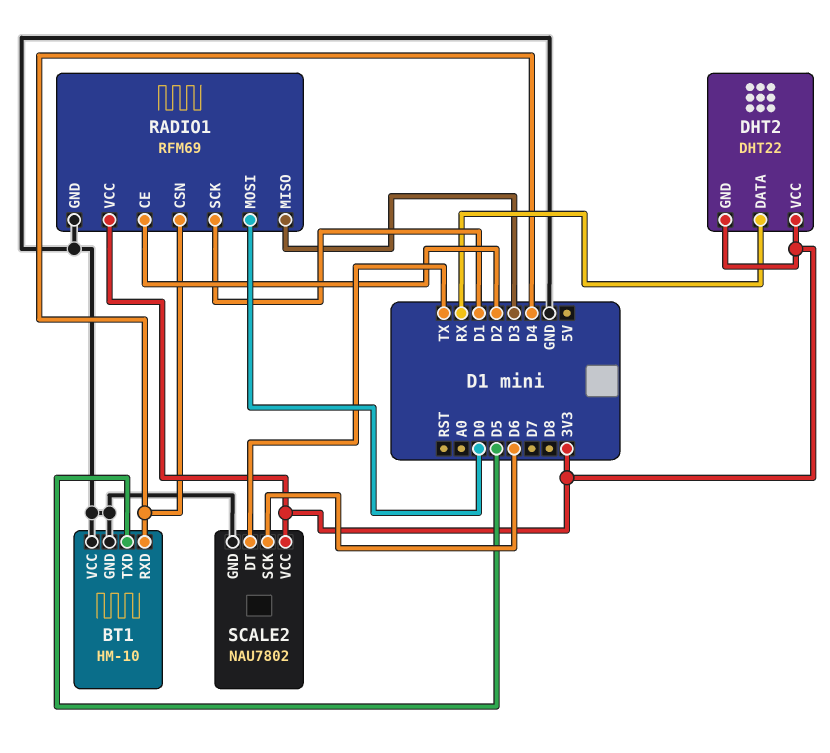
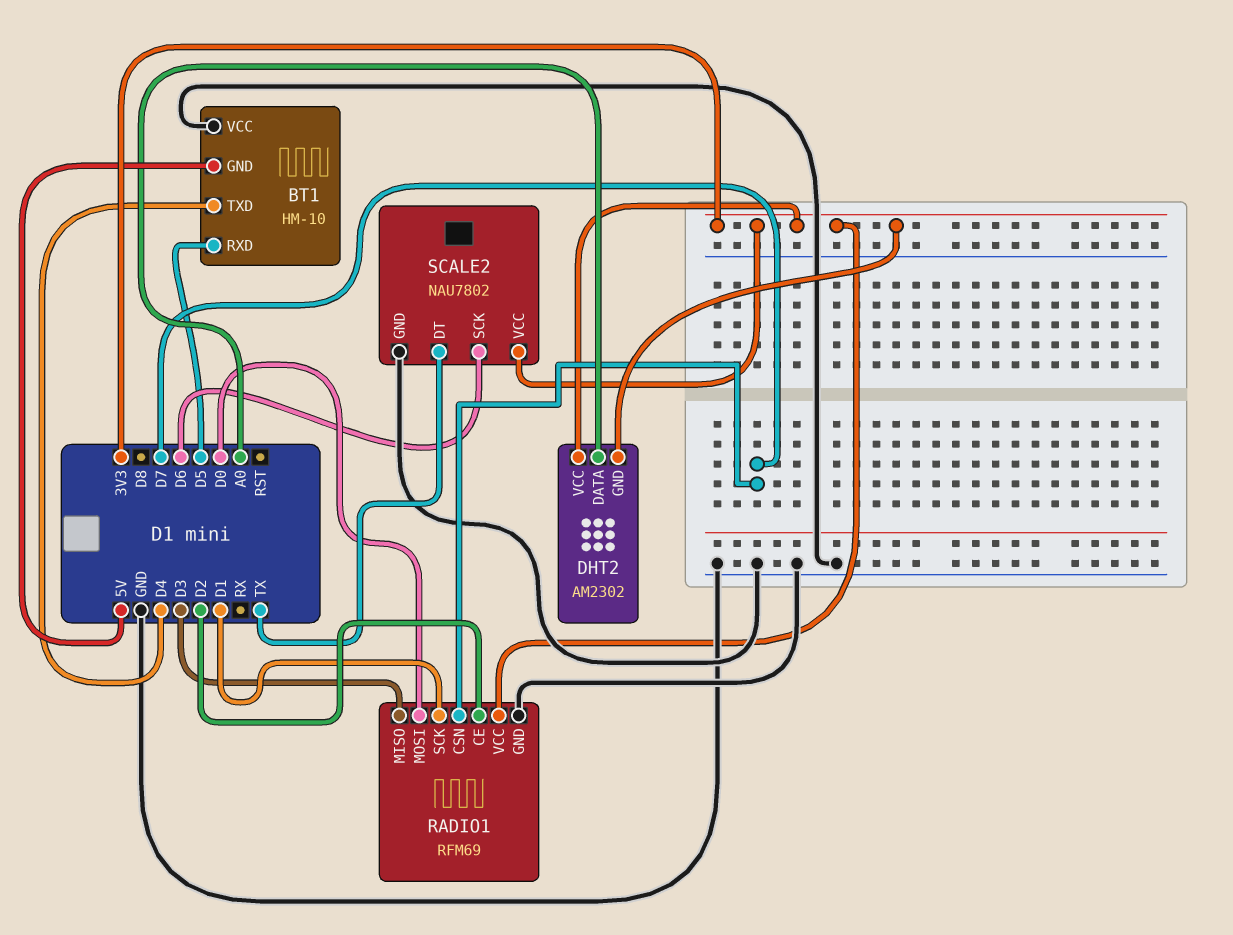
BT1 pin GND: GND -> 5V
BT1 pin RXD: D4 -> D5
BT1 pin TXD: D5 -> D4
DHT2: DHT22 -> AM2302
DHT2 pin DATA: RX -> A0
RADIO1 pin CSN: D4 -> D7

